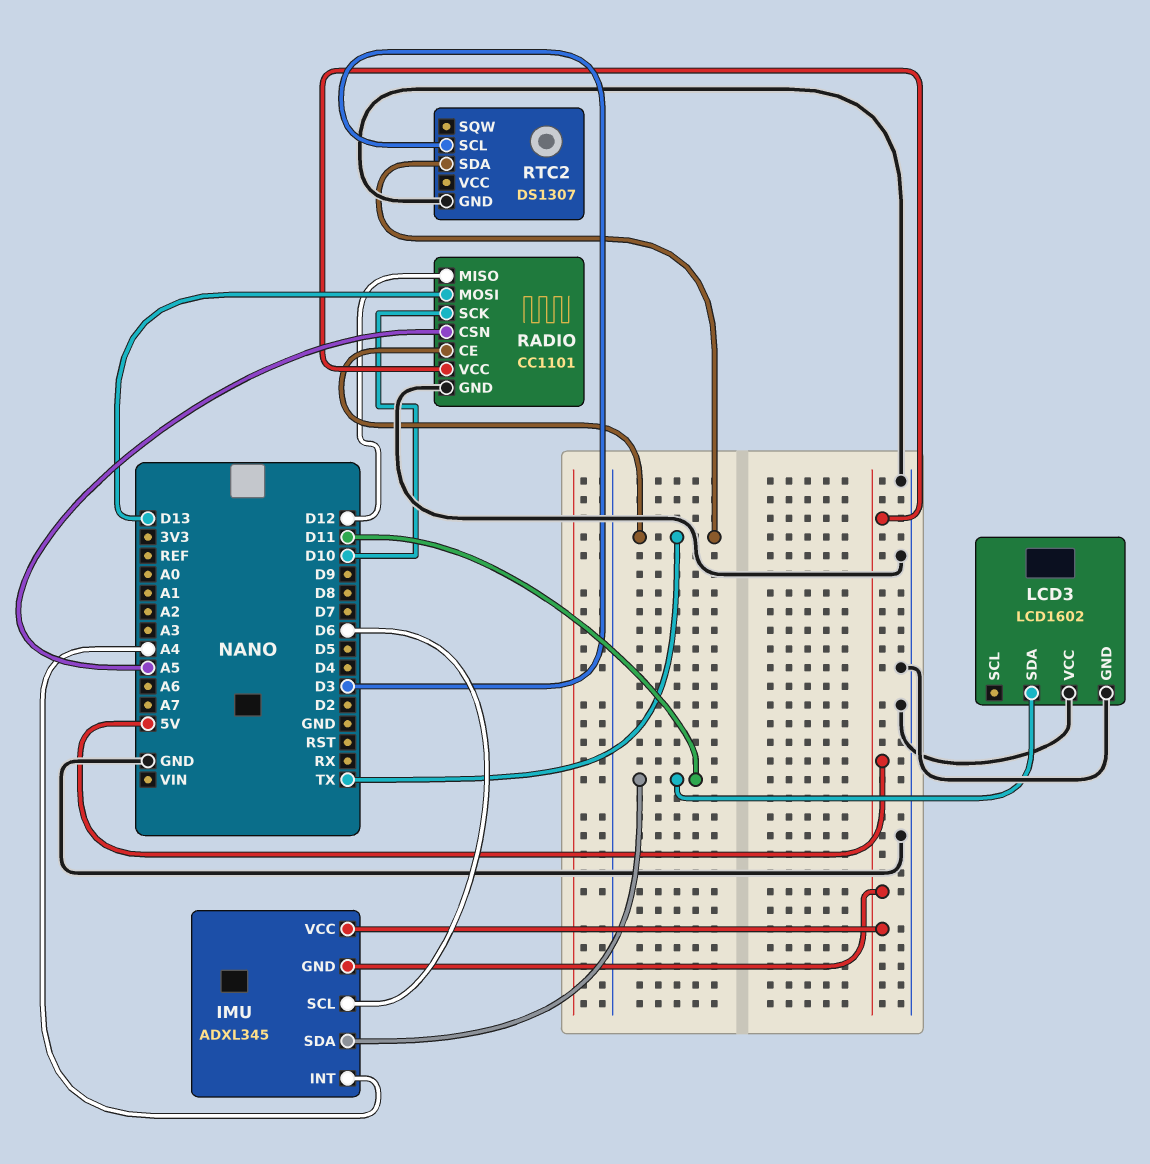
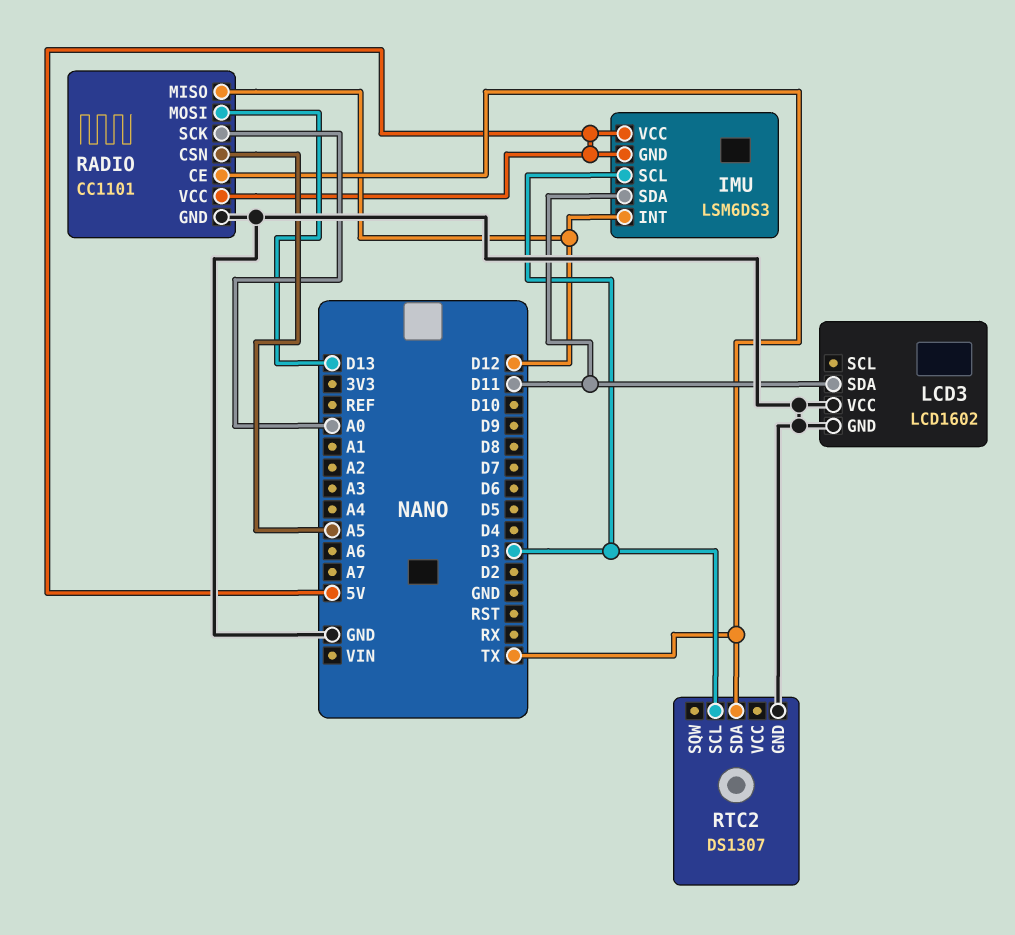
IMU: ADXL345 -> LSM6DS3
IMU pin INT: A4 -> D12
IMU pin SCL: D6 -> D3
RADIO pin SCK: D10 -> A0

